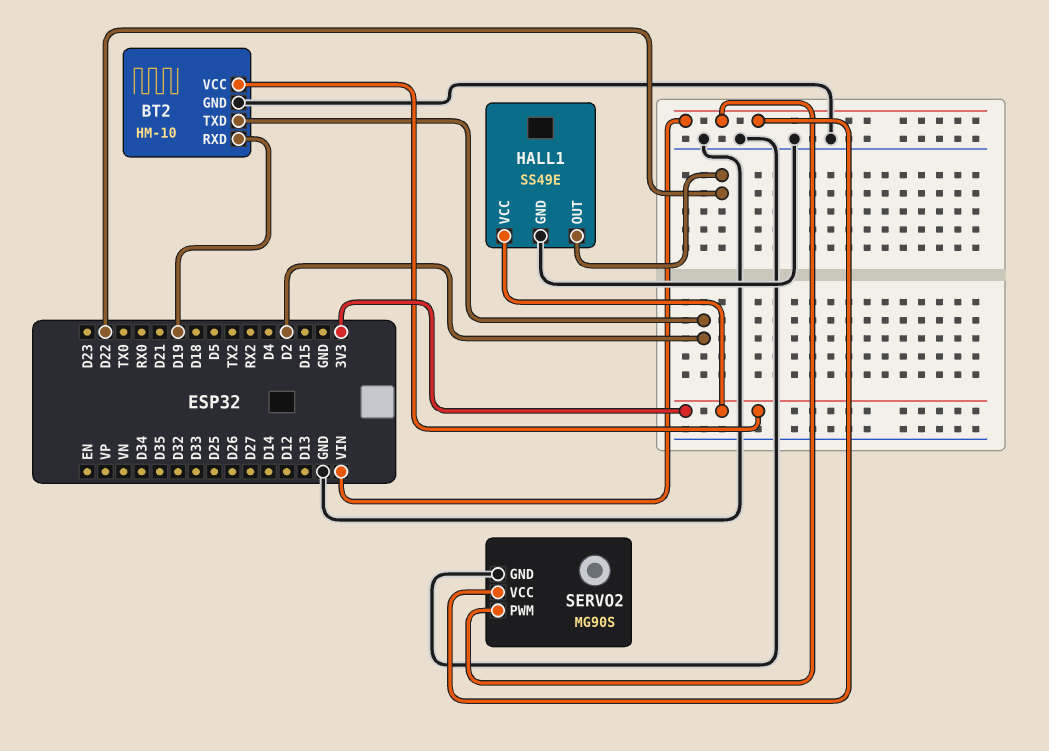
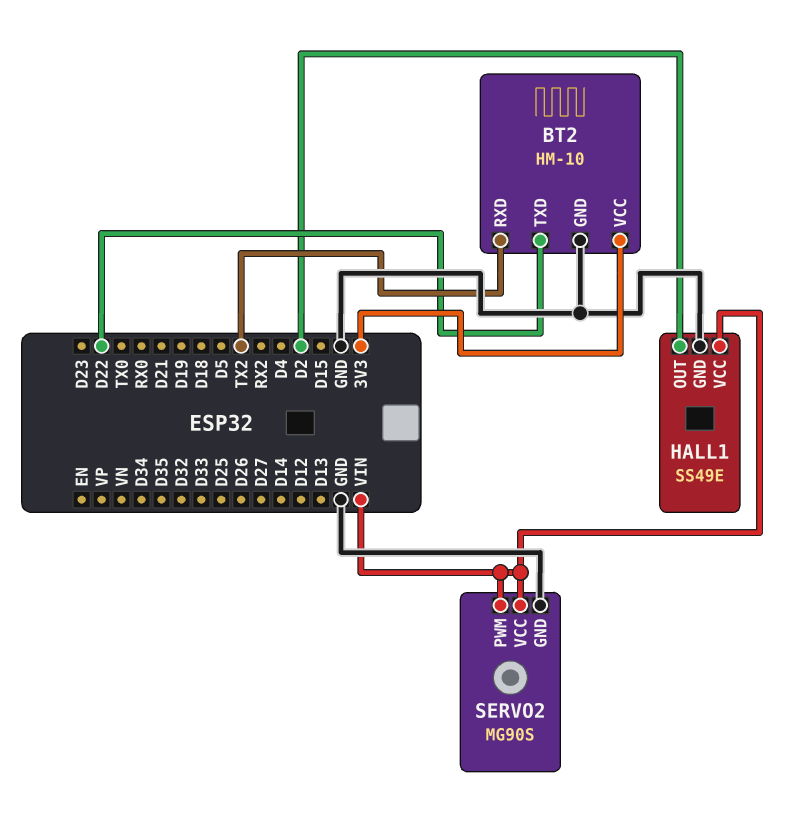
BT2 pin RXD: D19 -> TX2
BT2 pin TXD: D2 -> D22
HALL1 pin OUT: D22 -> D2
HALL1 pin VCC: 3V3 -> VIN

